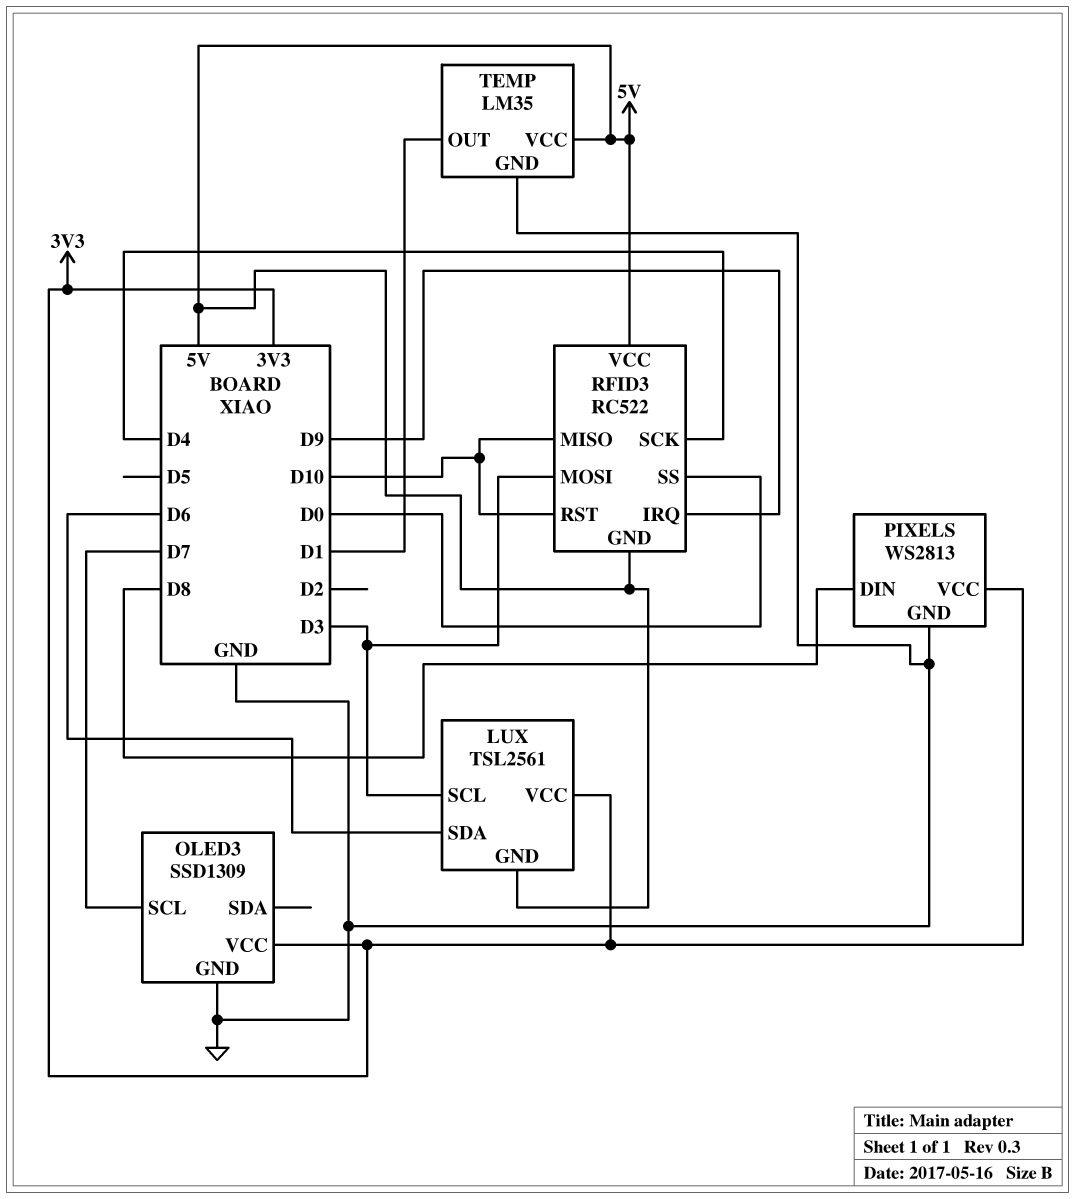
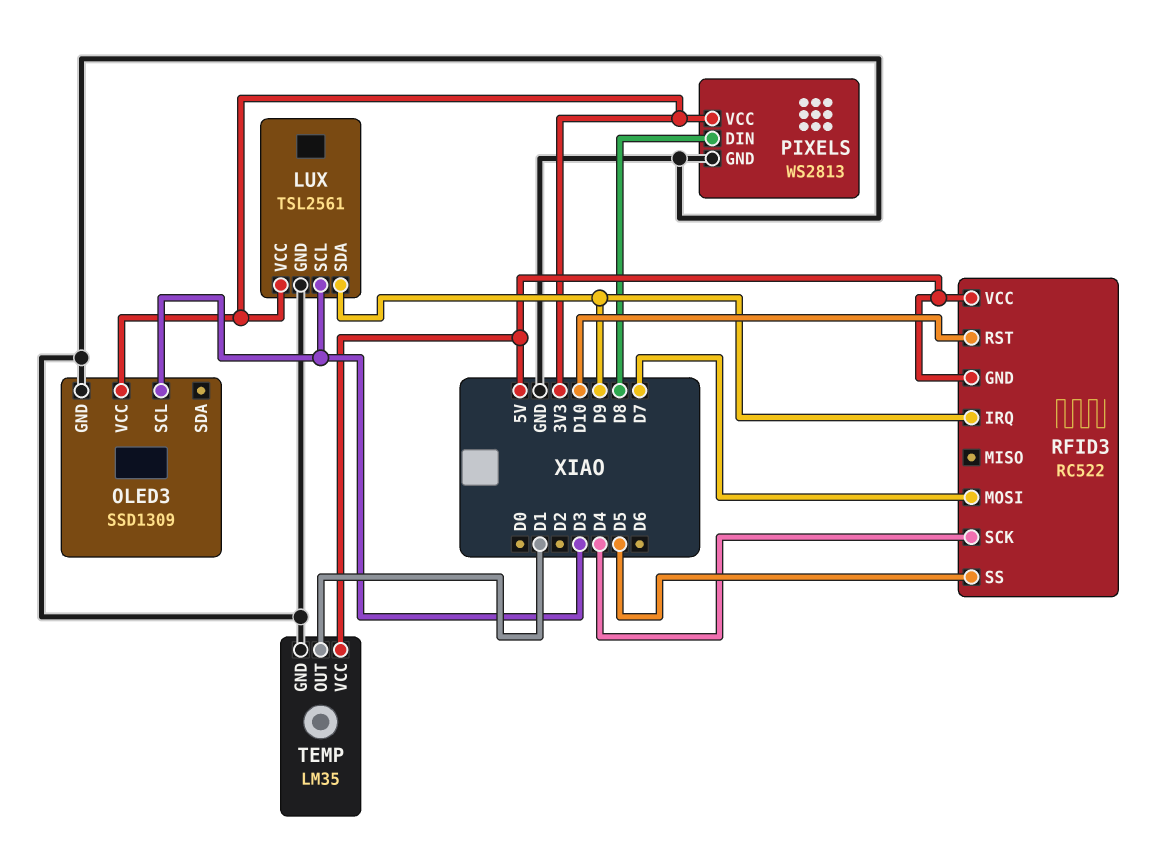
LUX pin GND: 5V -> GND
LUX pin SDA: D6 -> D9
OLED3 pin SCL: D7 -> D3
RFID3 pin MISO: D10 -> none
RFID3 pin MOSI: D3 -> D7
RFID3 pin SS: D0 -> D5

